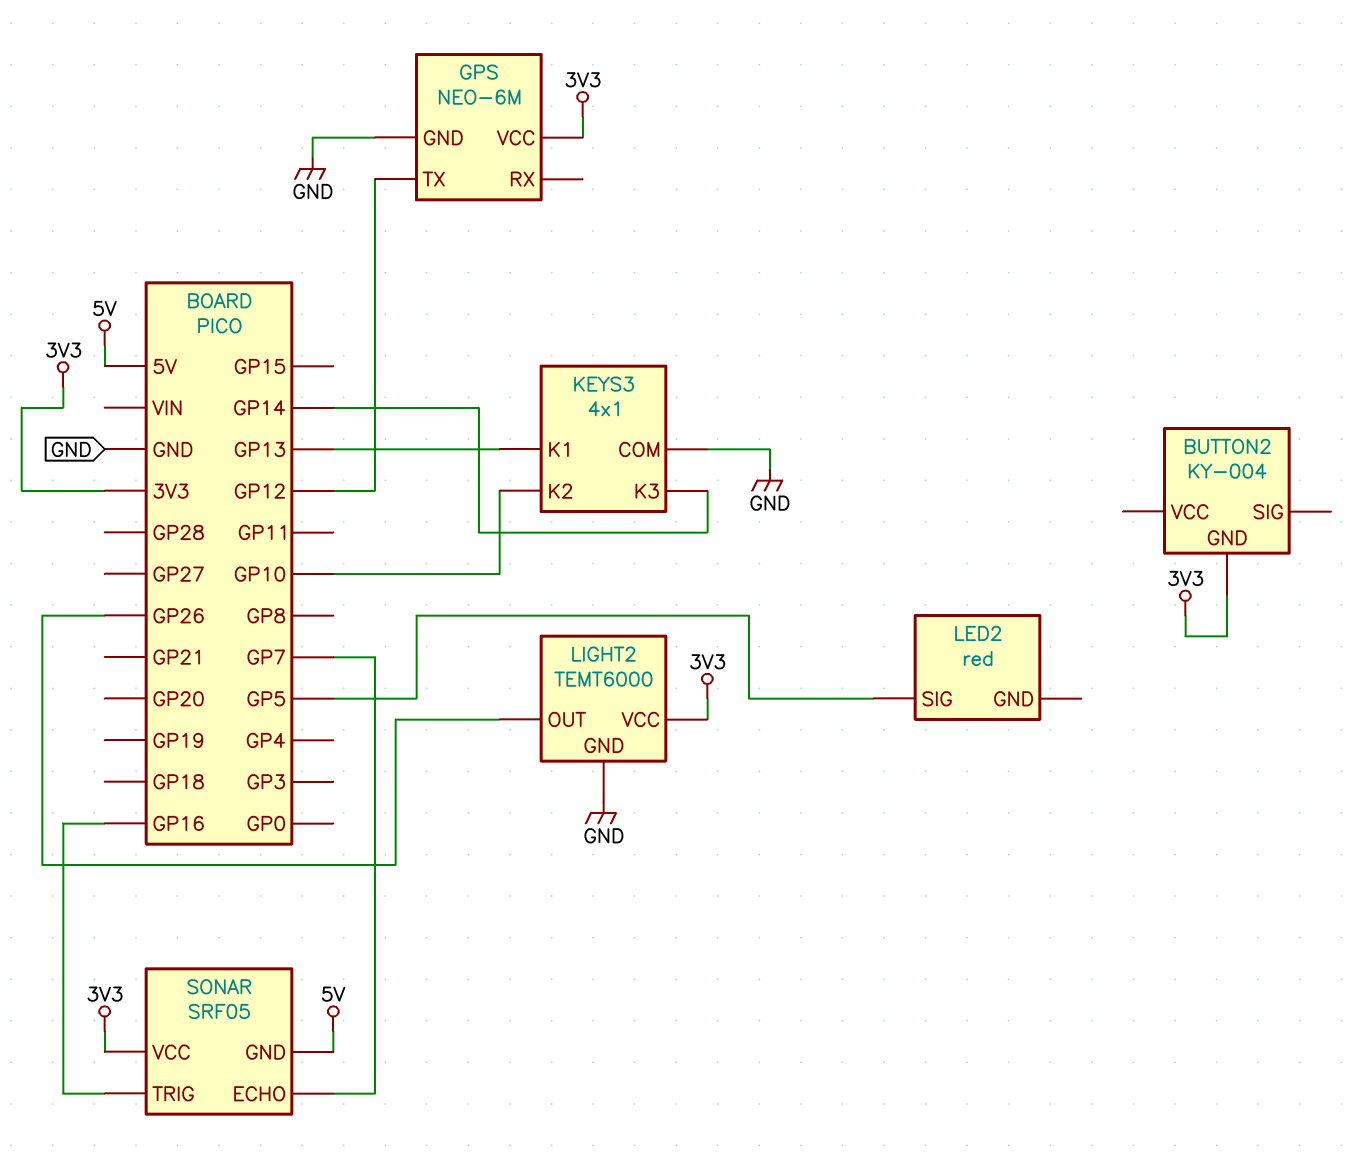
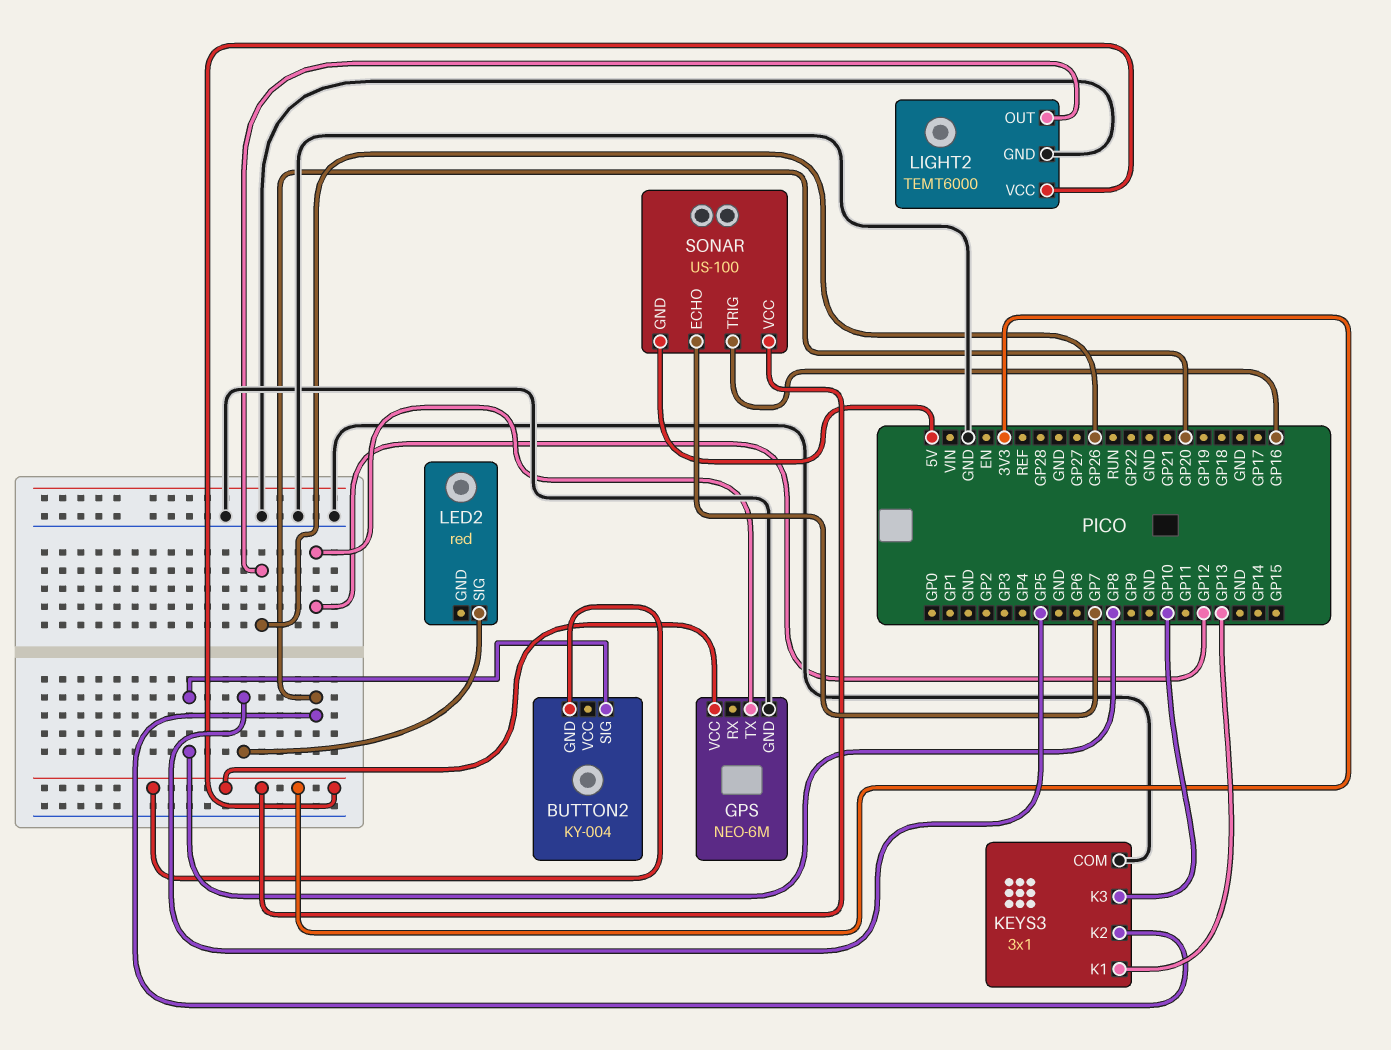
BUTTON2 pin SIG: none -> GP8
KEYS3: 4x1 -> 3x1
KEYS3 pin K2: GP10 -> GP20
KEYS3 pin K3: GP14 -> GP10
SONAR: SRF05 -> US-100

